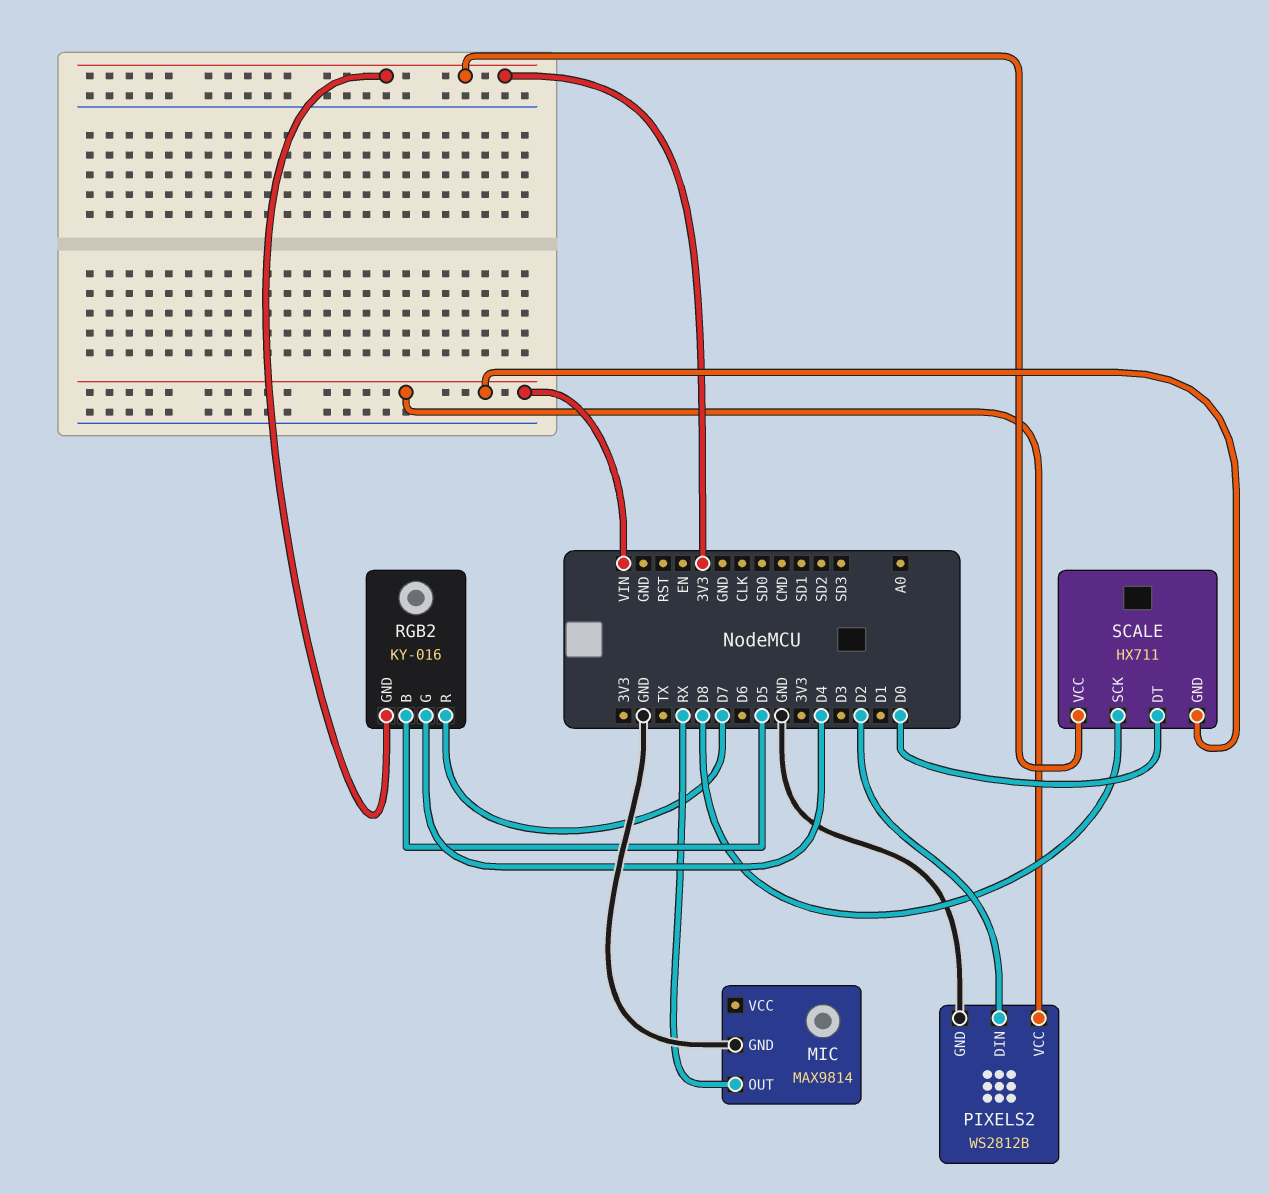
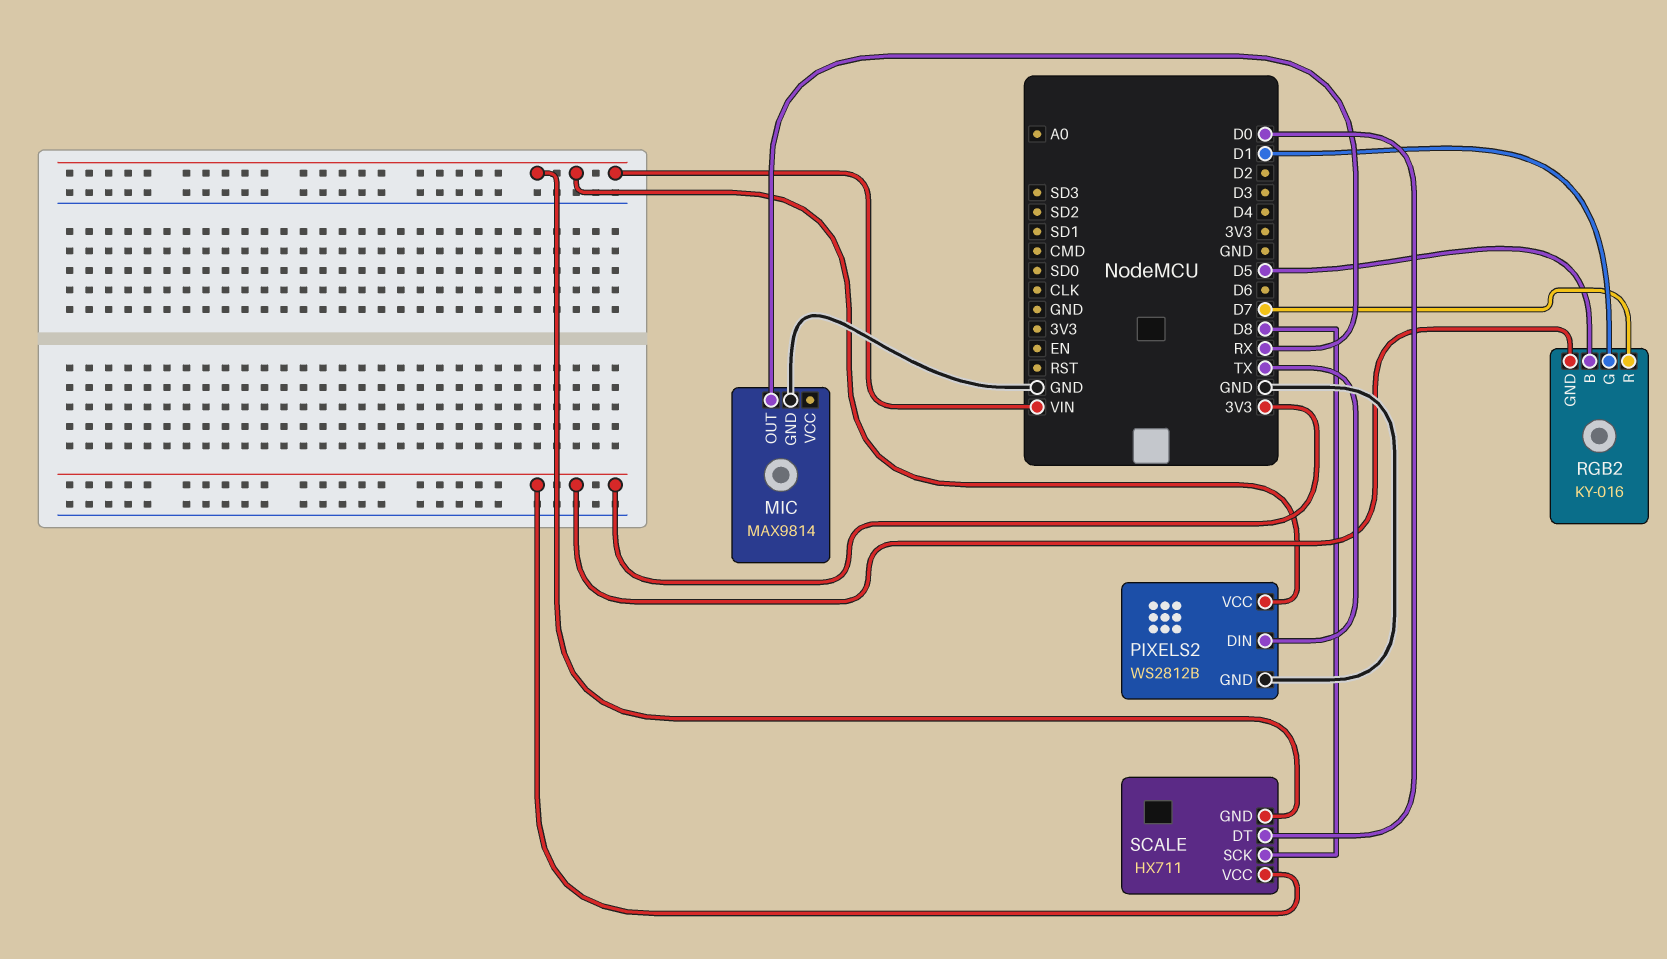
PIXELS2 pin DIN: D2 -> TX
RGB2 pin G: D4 -> D1

